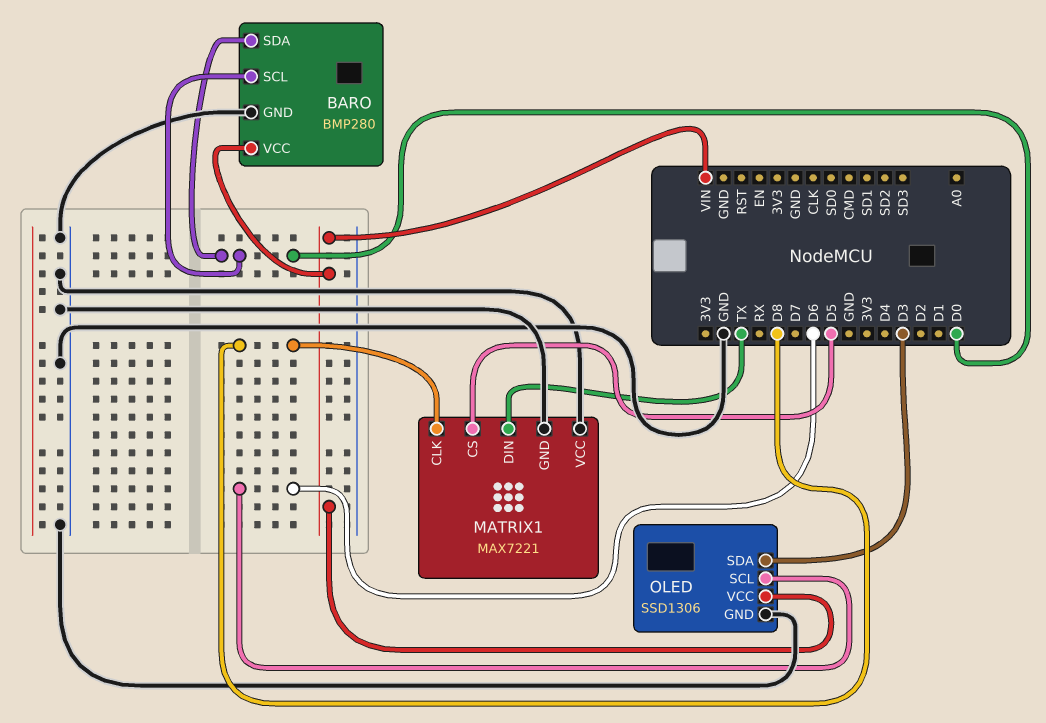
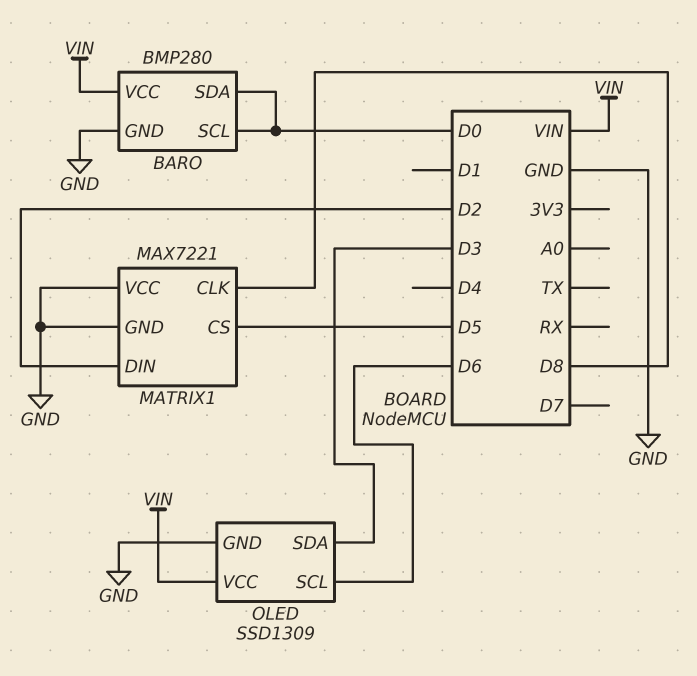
MATRIX1 pin DIN: TX -> D2
OLED: SSD1306 -> SSD1309

